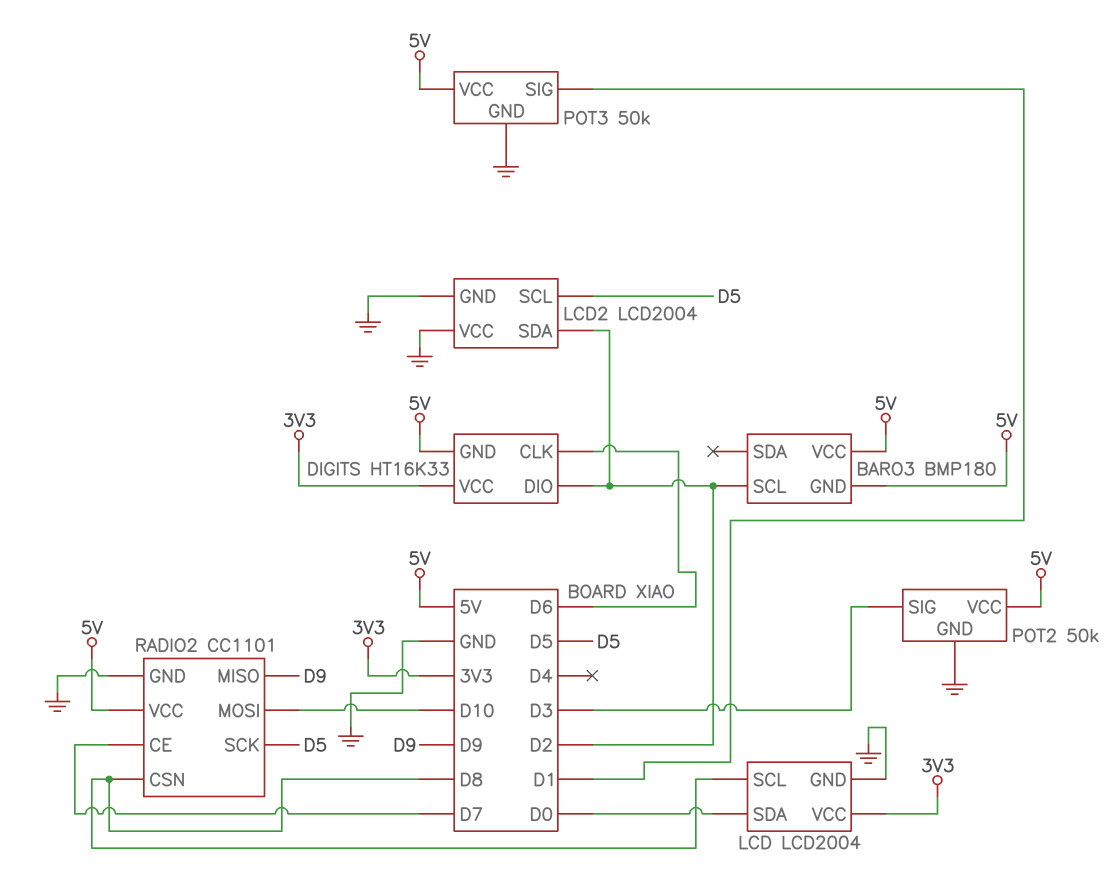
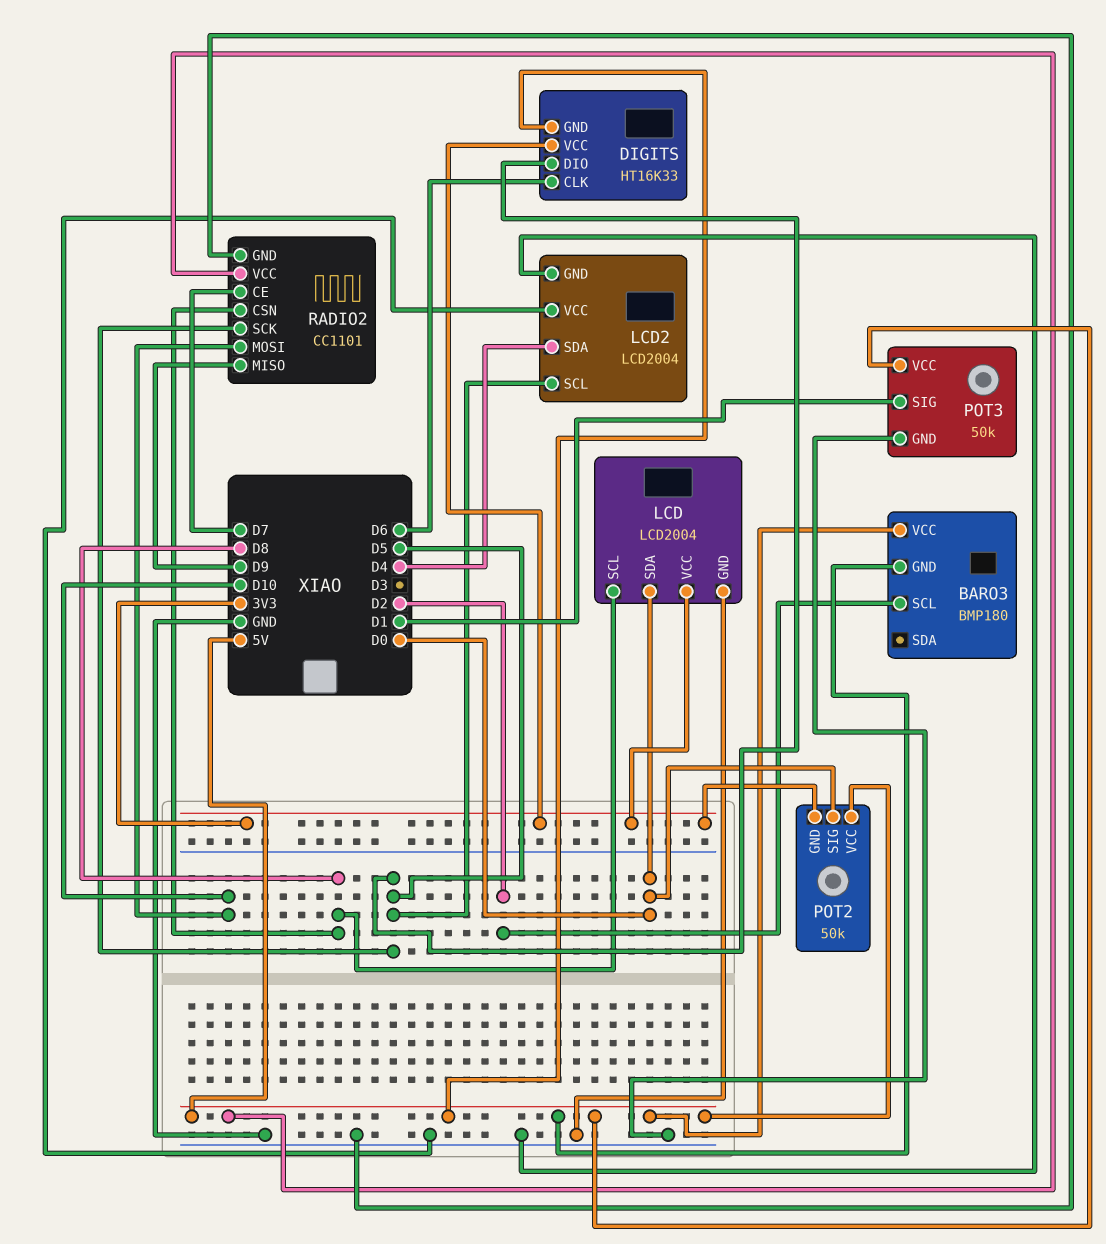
DIGITS pin DIO: D2 -> D5
LCD2 pin SDA: D2 -> D4
POT2 pin GND: GND -> 3V3
POT2 pin SIG: D3 -> D0

